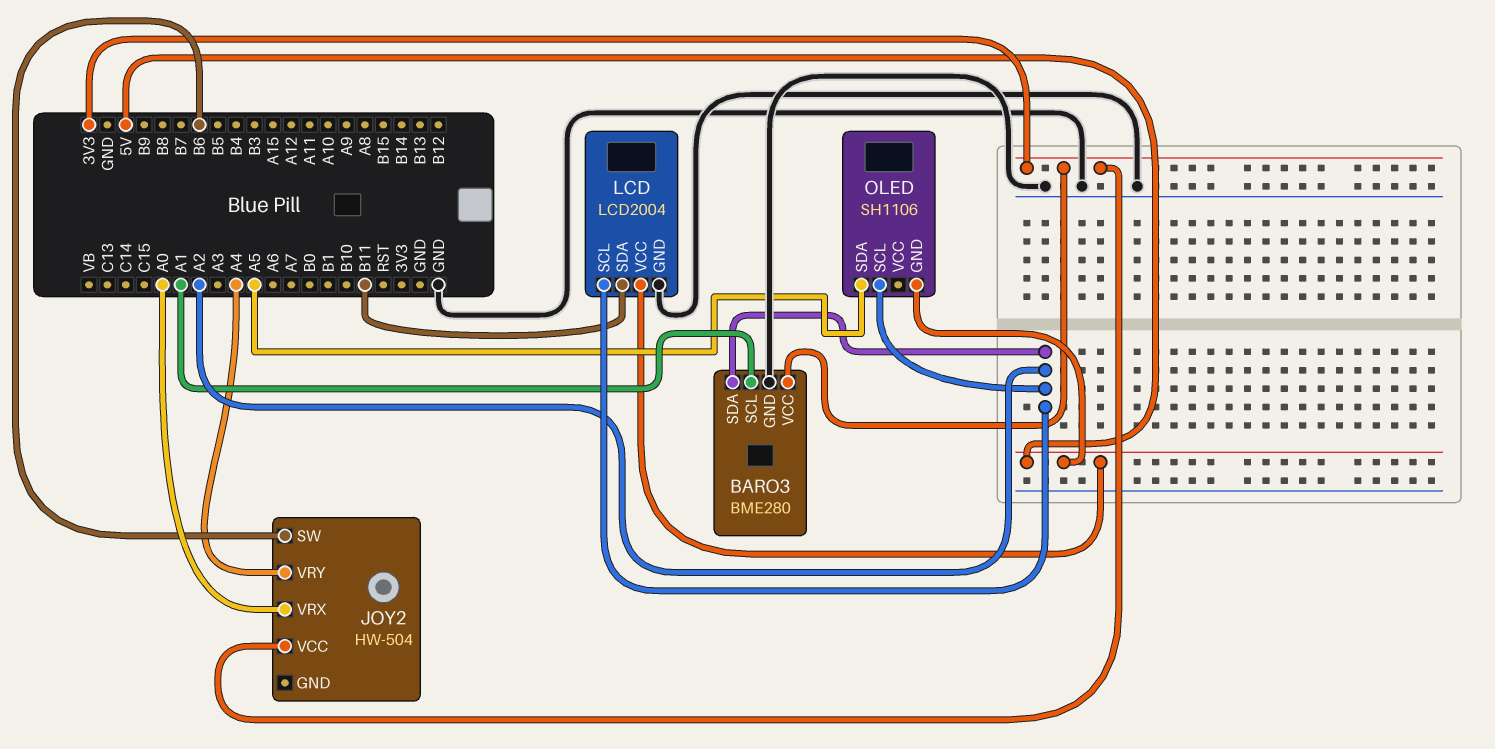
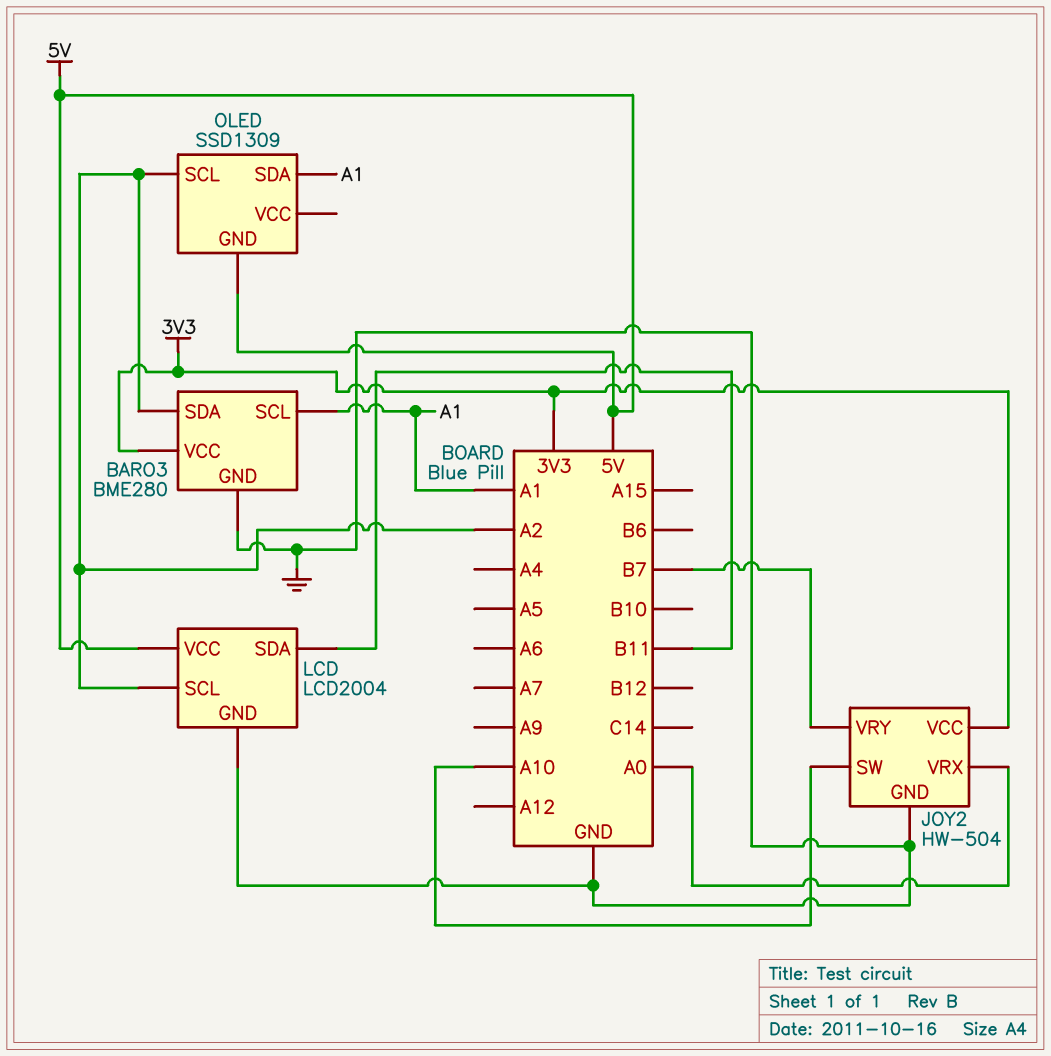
JOY2 pin GND: none -> GND
JOY2 pin SW: B6 -> A10
JOY2 pin VRY: A4 -> B7
OLED: SH1106 -> SSD1309
OLED pin SDA: A5 -> A1

